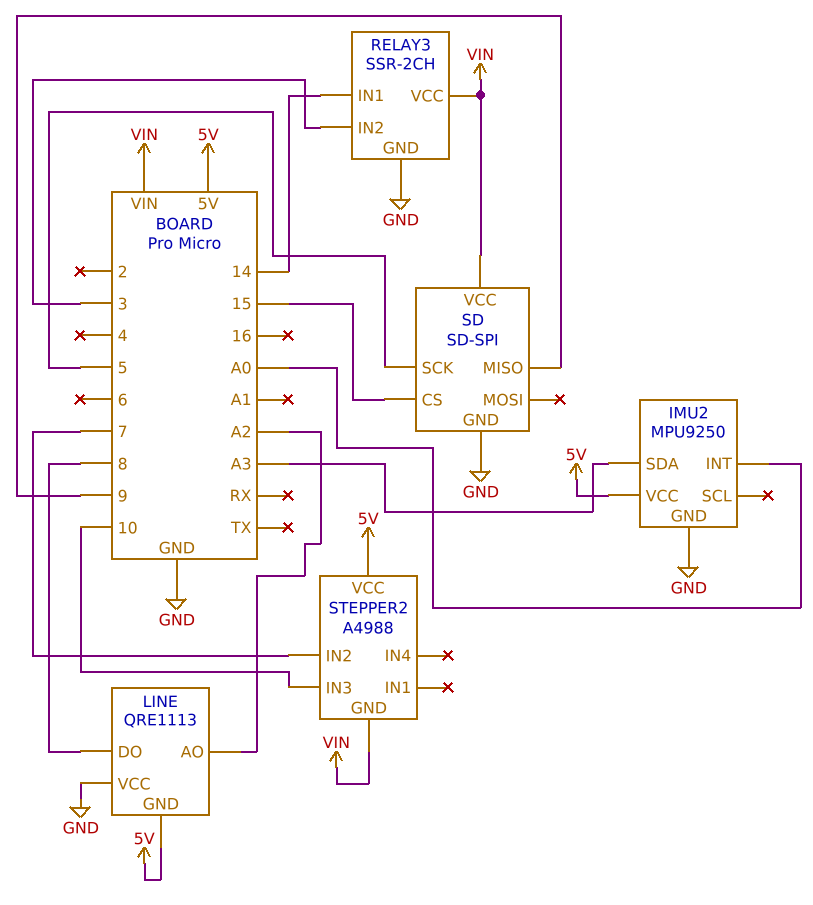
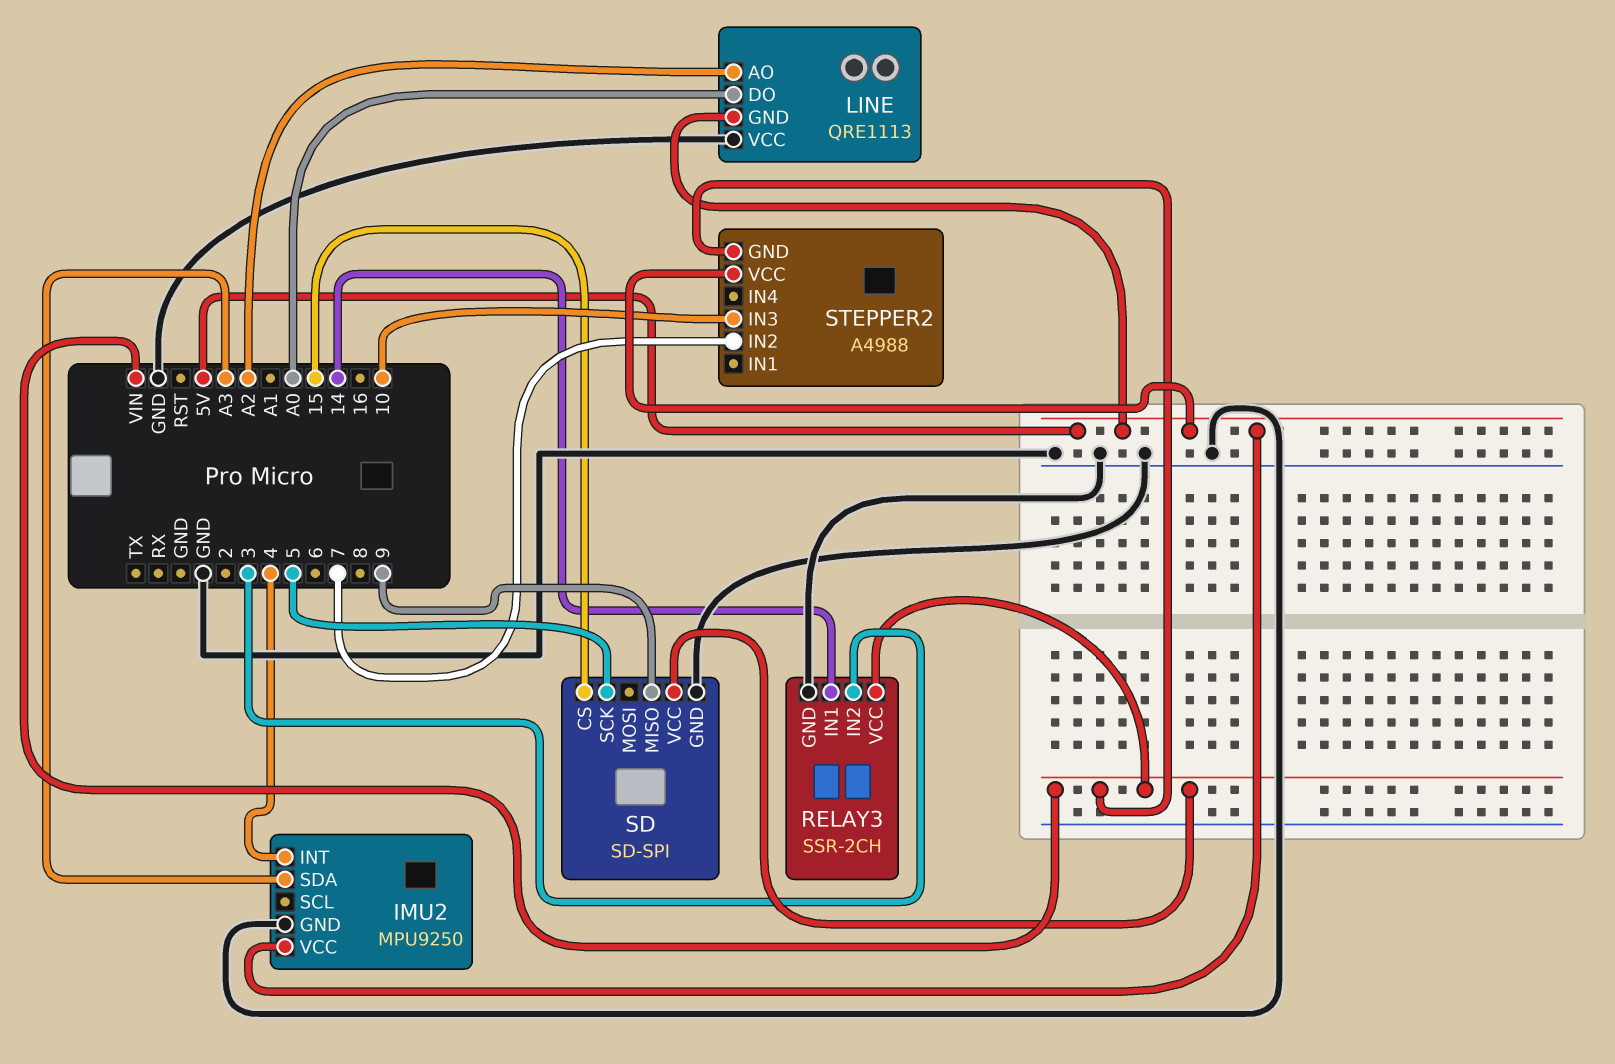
IMU2 pin INT: A0 -> 4
LINE pin DO: 8 -> A0

